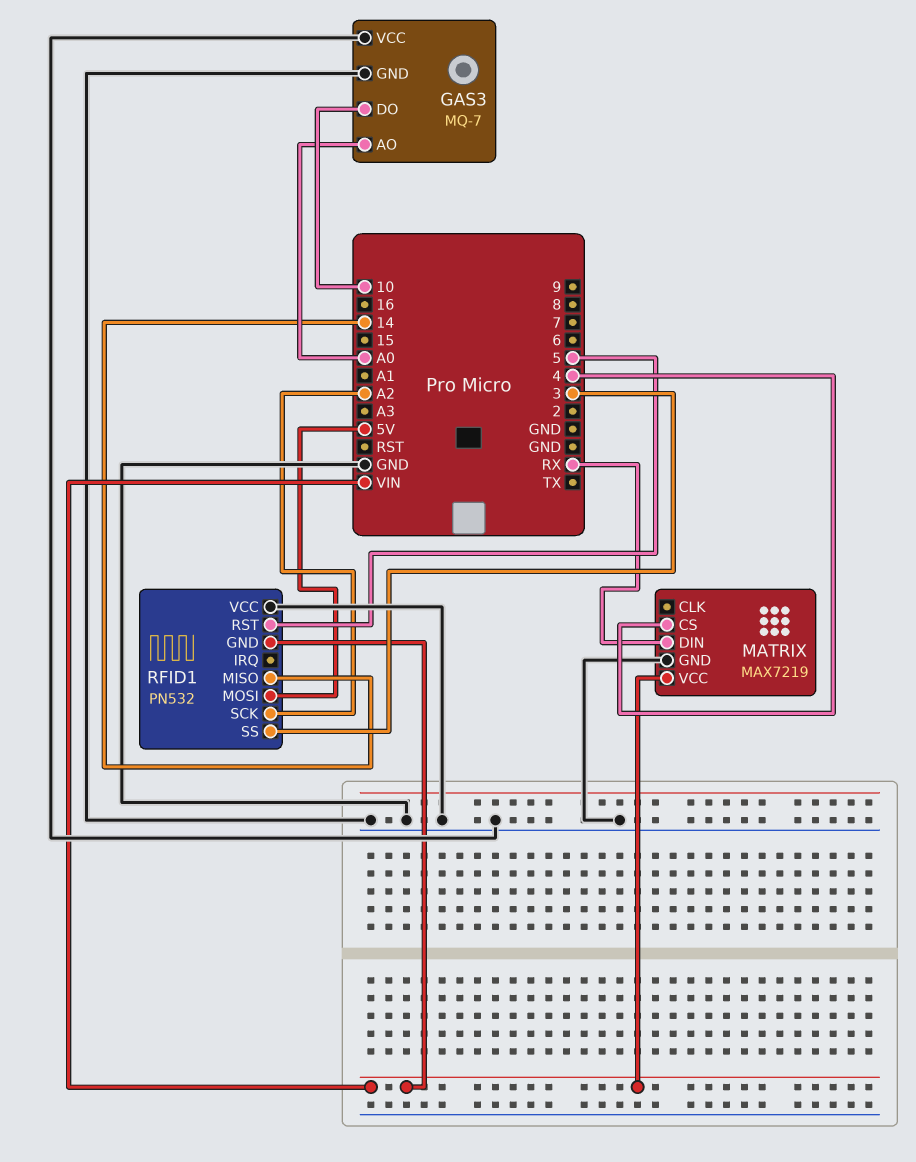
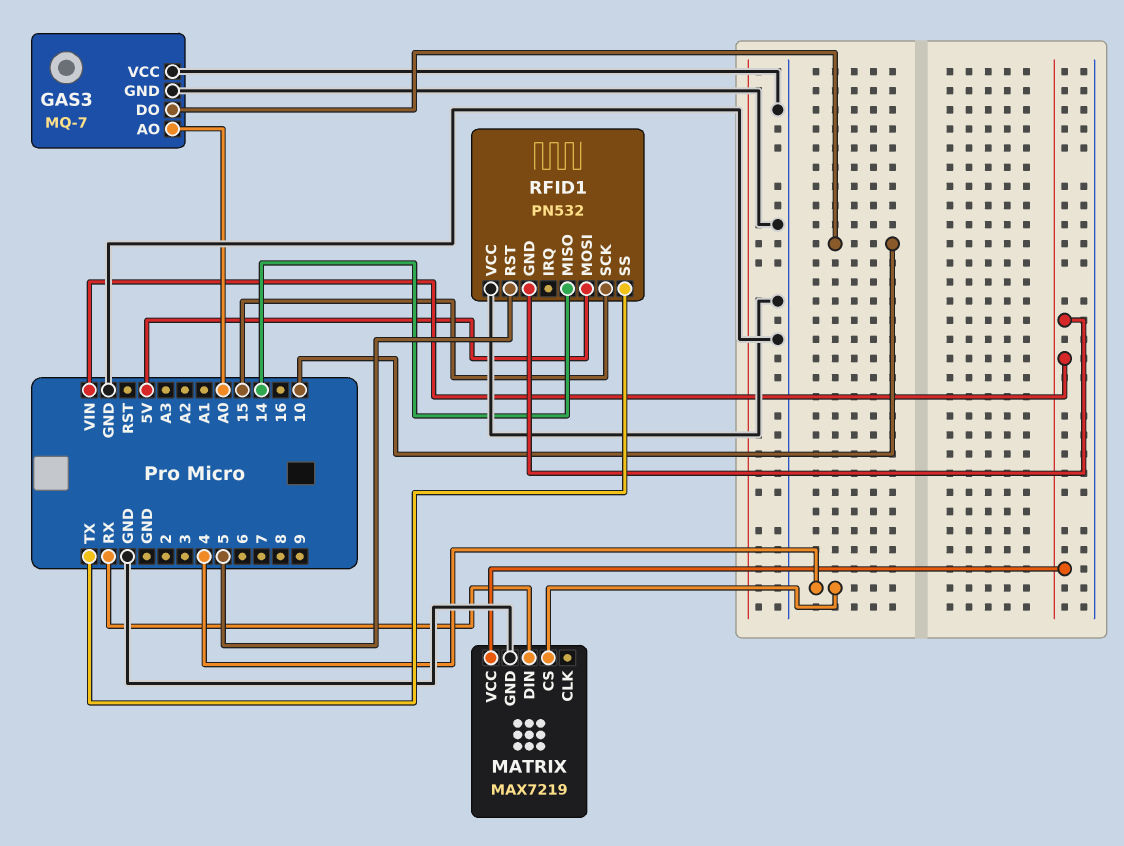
RFID1 pin SCK: A2 -> 15
RFID1 pin SS: 3 -> TX

